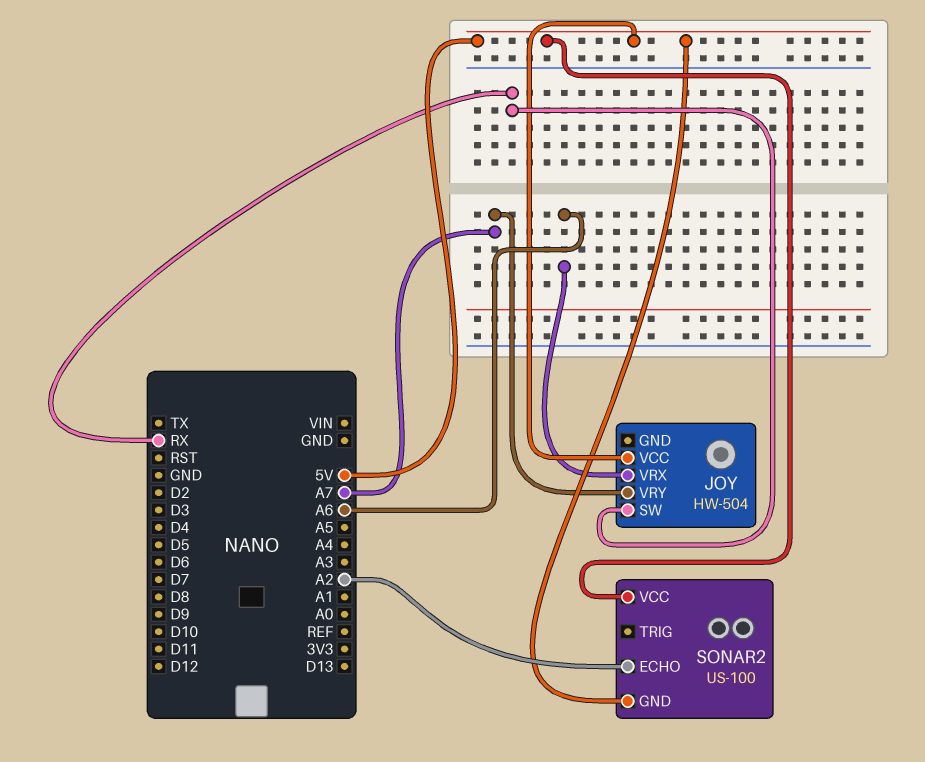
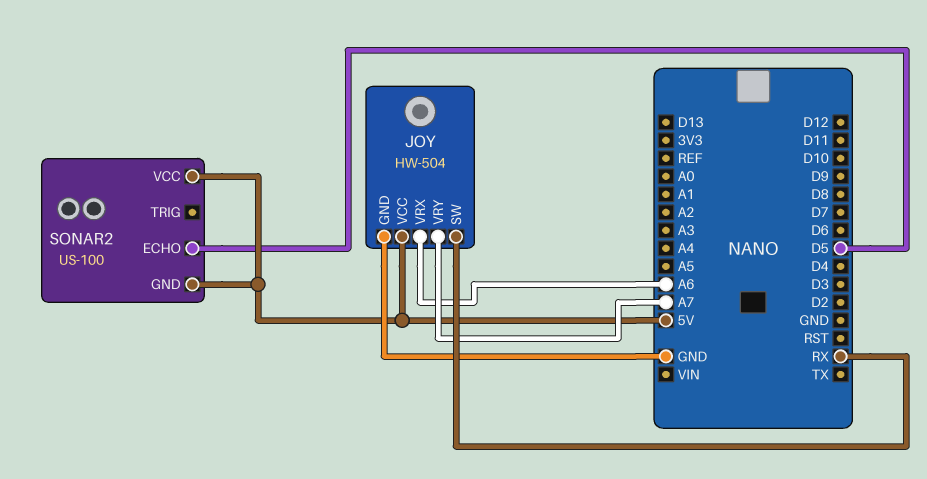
JOY pin GND: none -> GND
SONAR2 pin ECHO: A2 -> D5

